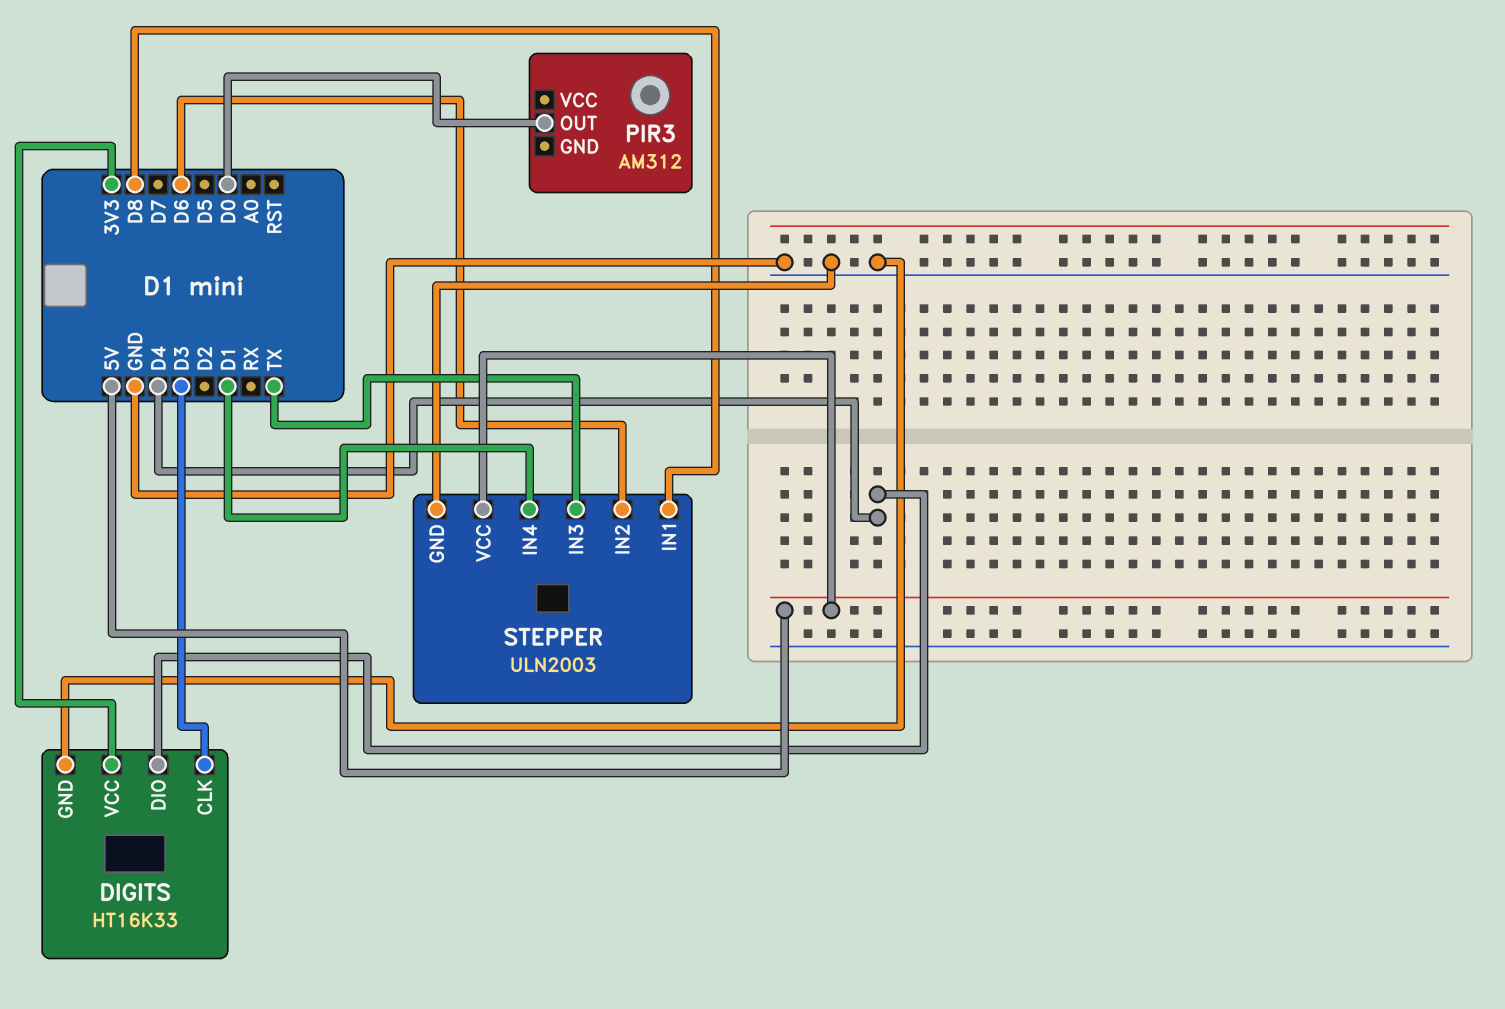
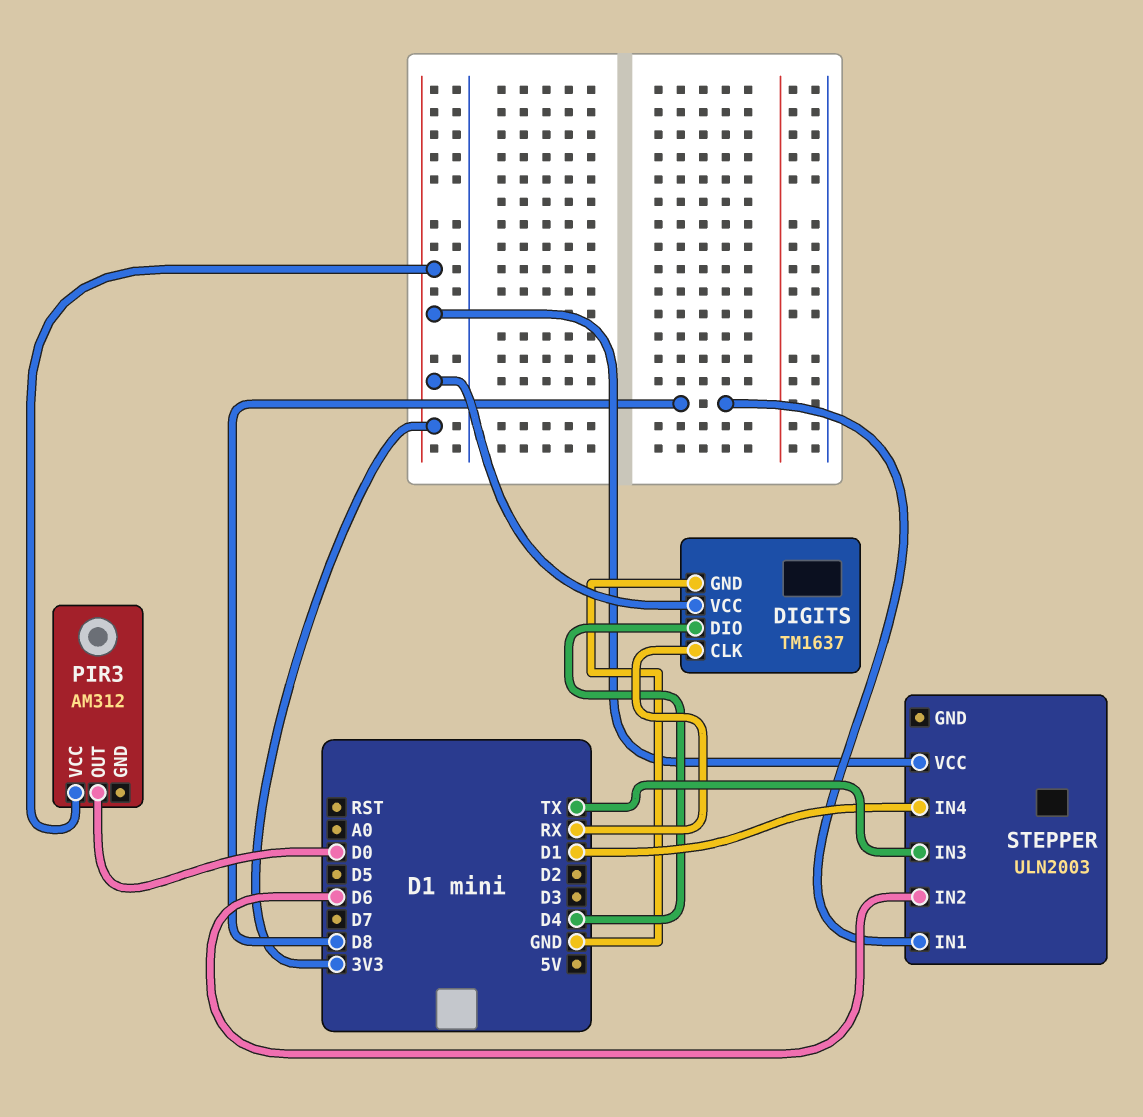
DIGITS: HT16K33 -> TM1637
DIGITS pin CLK: D3 -> RX
PIR3 pin VCC: none -> 3V3
STEPPER pin GND: GND -> none
STEPPER pin VCC: 5V -> 3V3

